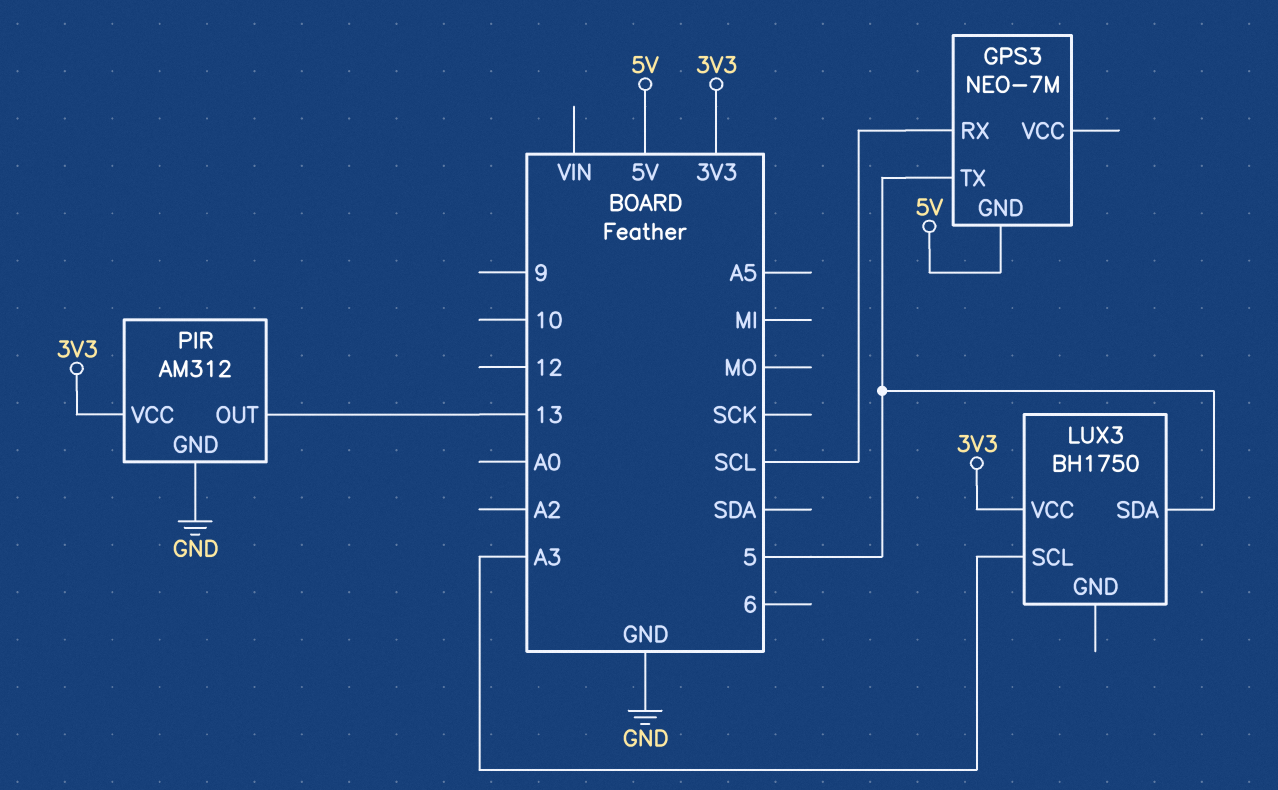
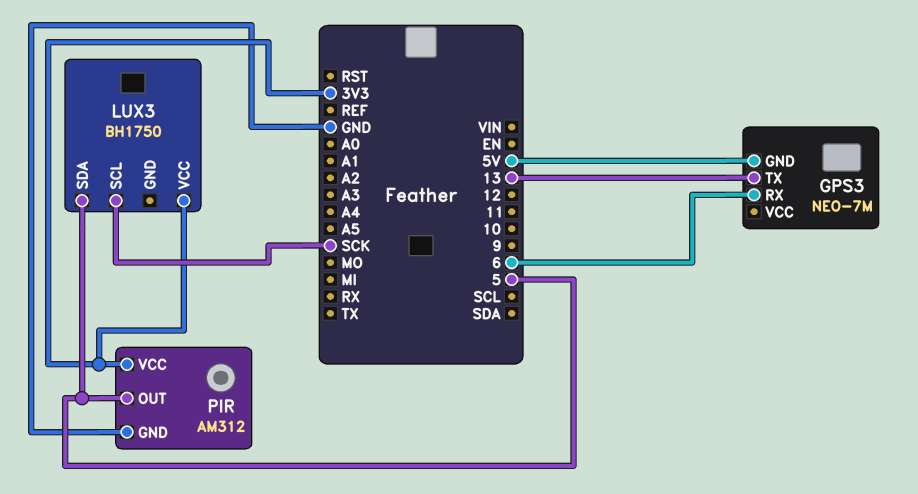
GPS3 pin RX: SCL -> 6
GPS3 pin TX: 5 -> 13
LUX3 pin SCL: A3 -> SCK
PIR pin OUT: 13 -> 5

